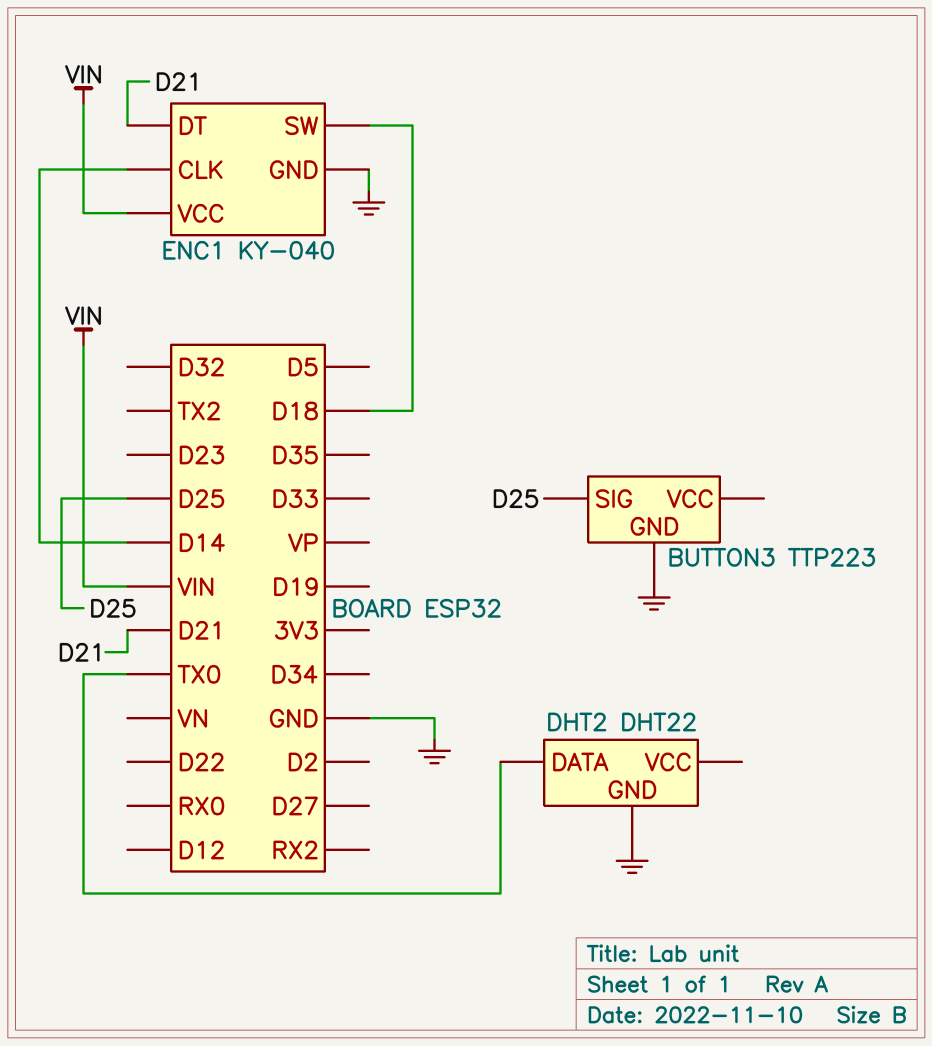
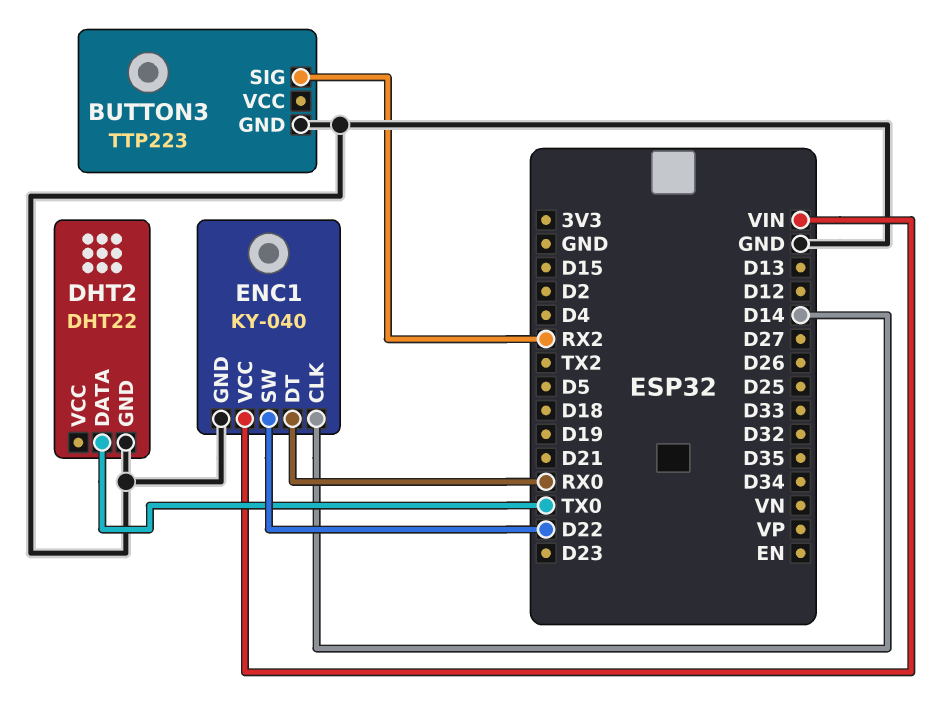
BUTTON3 pin SIG: D25 -> RX2
ENC1 pin DT: D21 -> RX0
ENC1 pin SW: D18 -> D22

